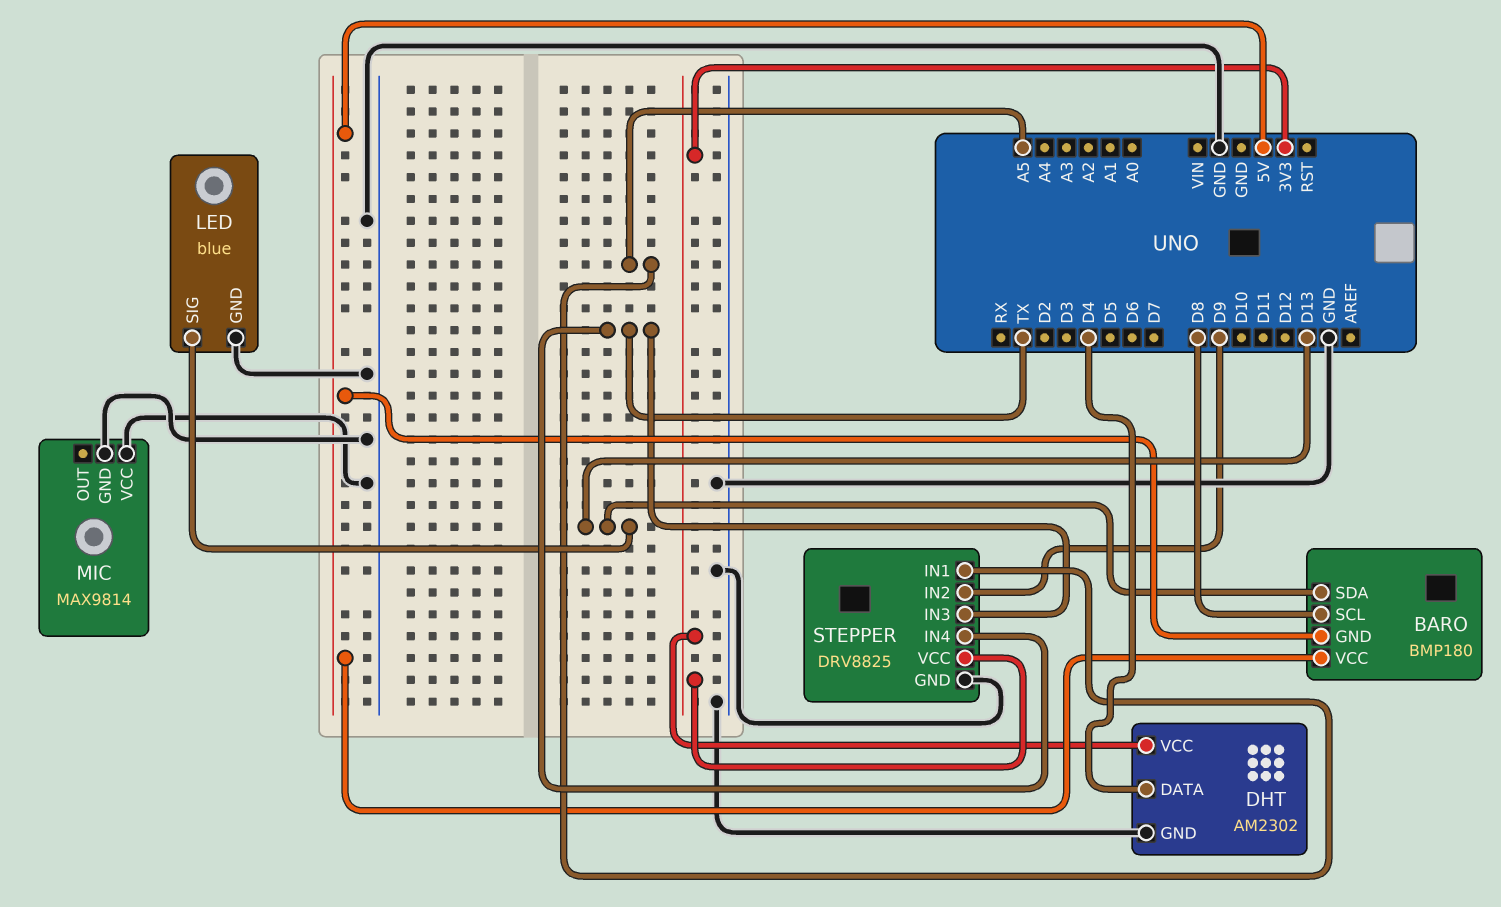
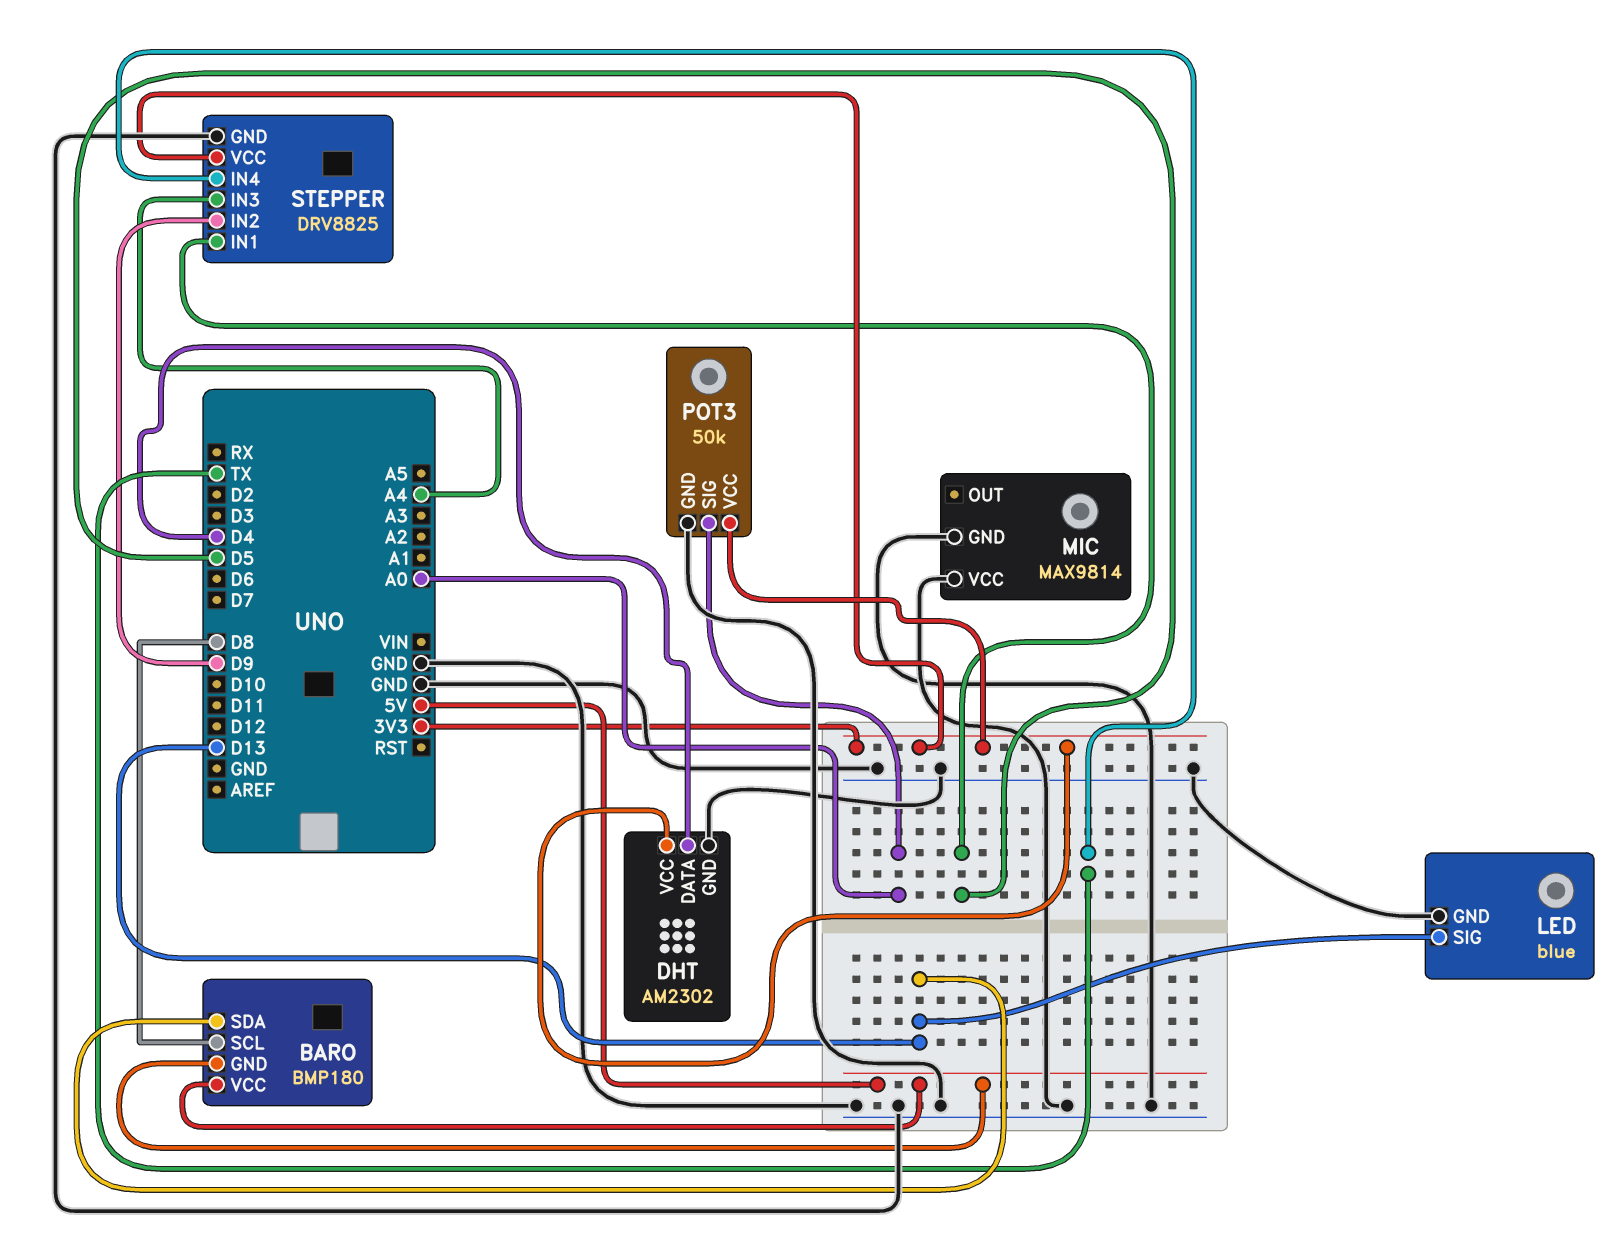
POT3: none -> 50k
POT3 pin GND: none -> GND
POT3 pin SIG: none -> A0
POT3 pin VCC: none -> 3V3
STEPPER pin IN1: A5 -> D5
STEPPER pin IN3: TX -> A4

